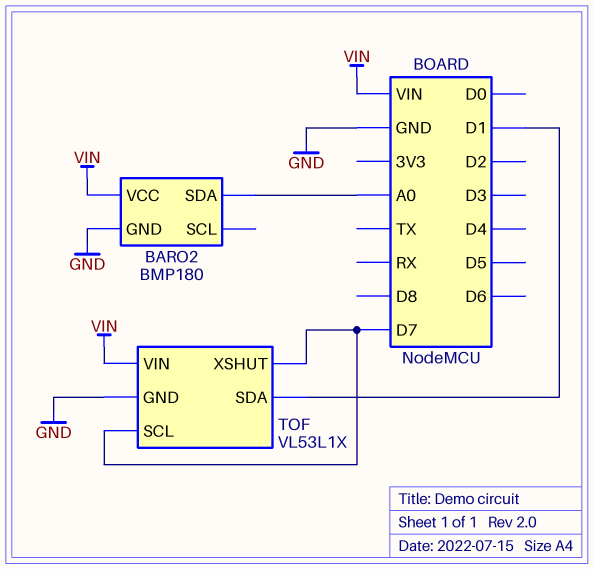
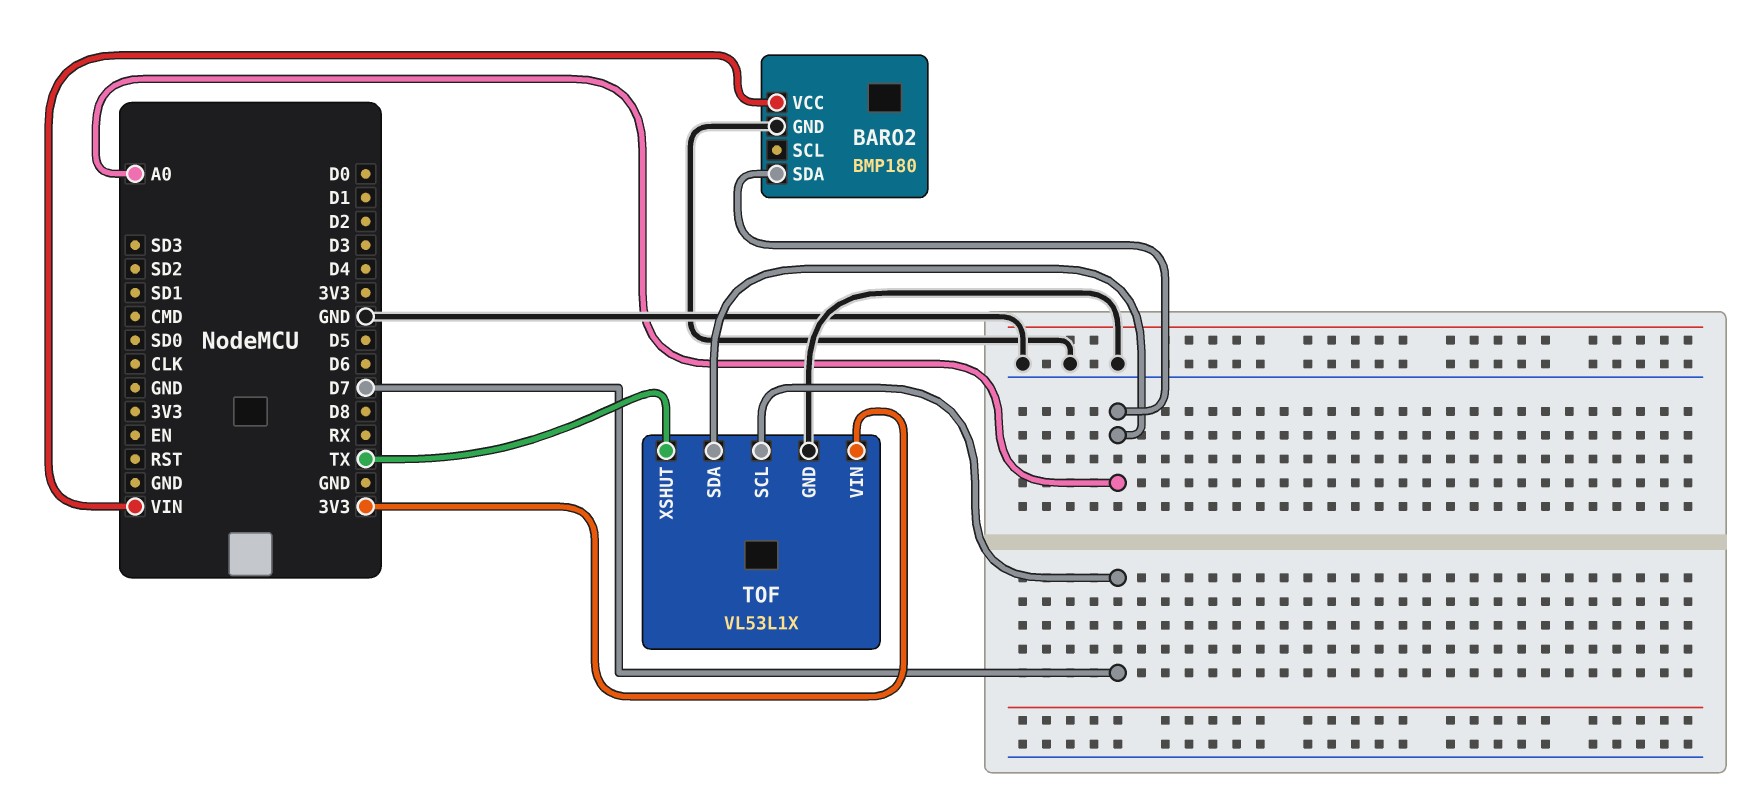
TOF pin SDA: D1 -> A0
TOF pin VIN: VIN -> 3V3
TOF pin XSHUT: D7 -> TX

